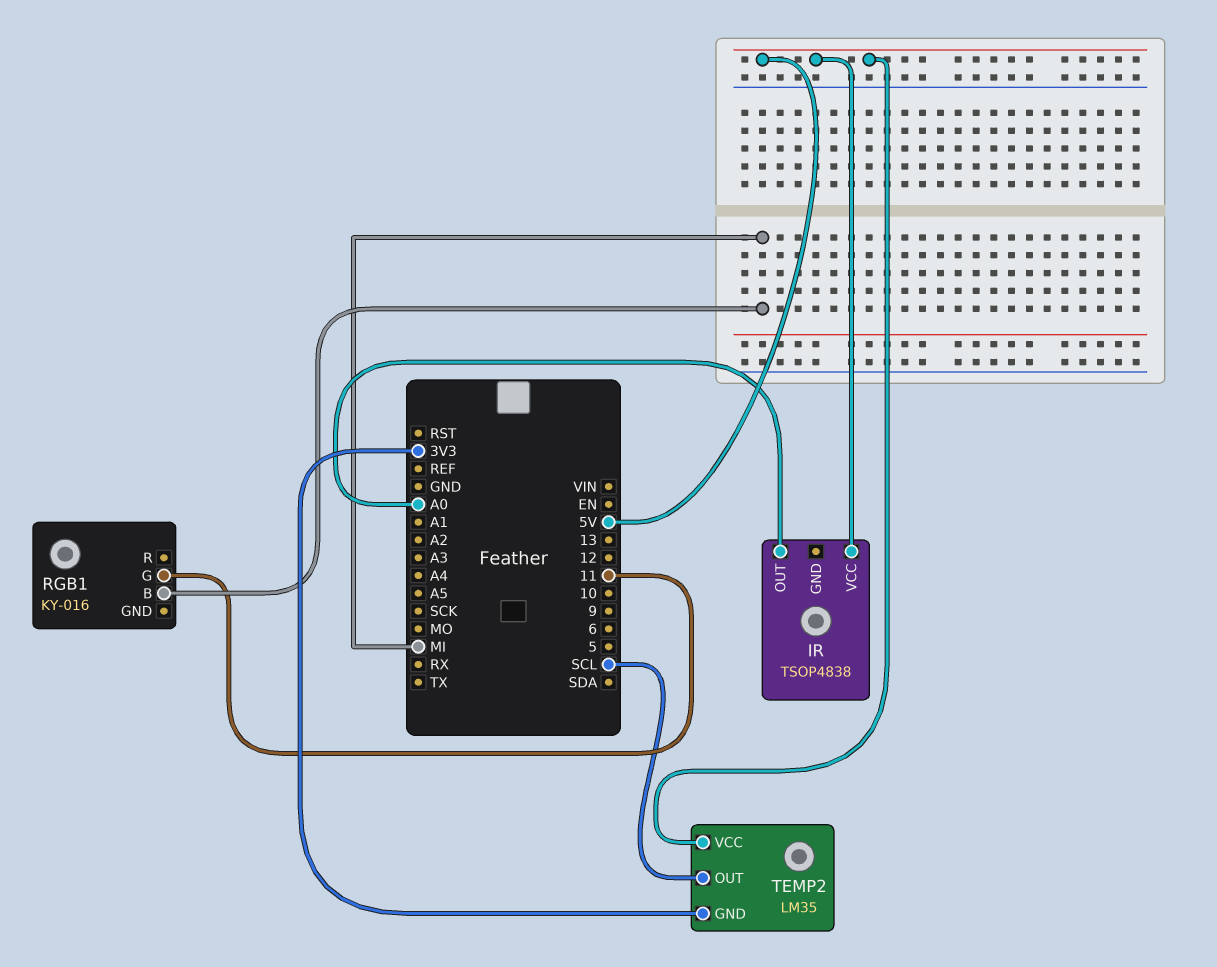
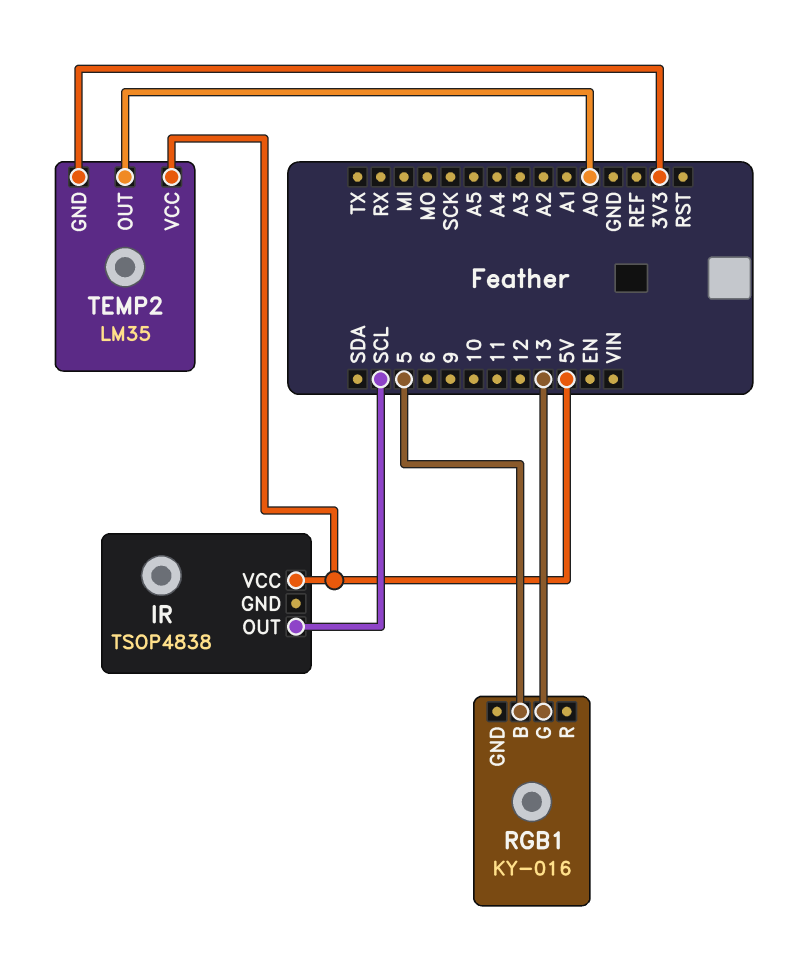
IR pin OUT: A0 -> SCL
RGB1 pin B: MI -> 5
RGB1 pin G: 11 -> 13
TEMP2 pin OUT: SCL -> A0

